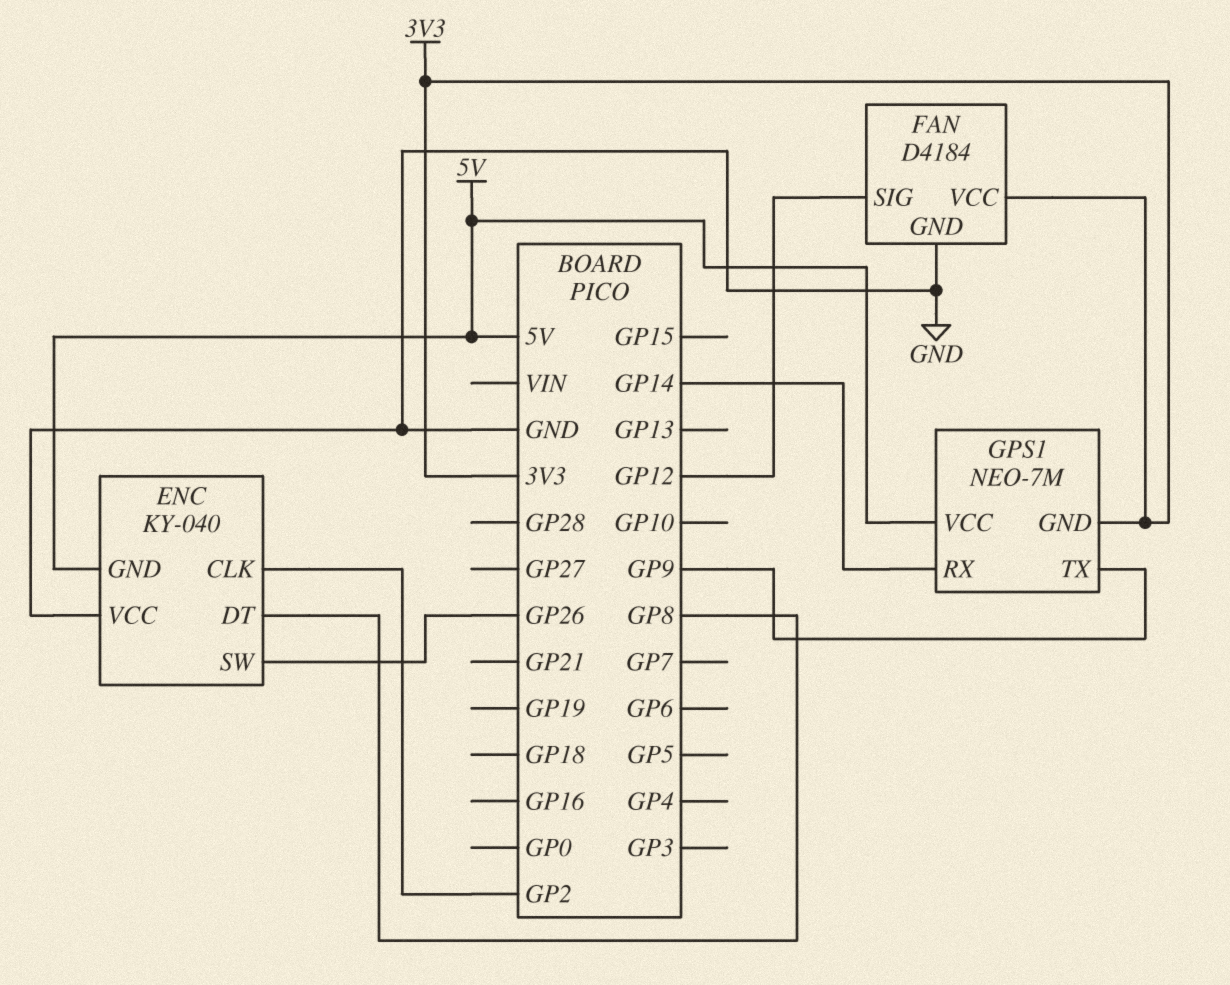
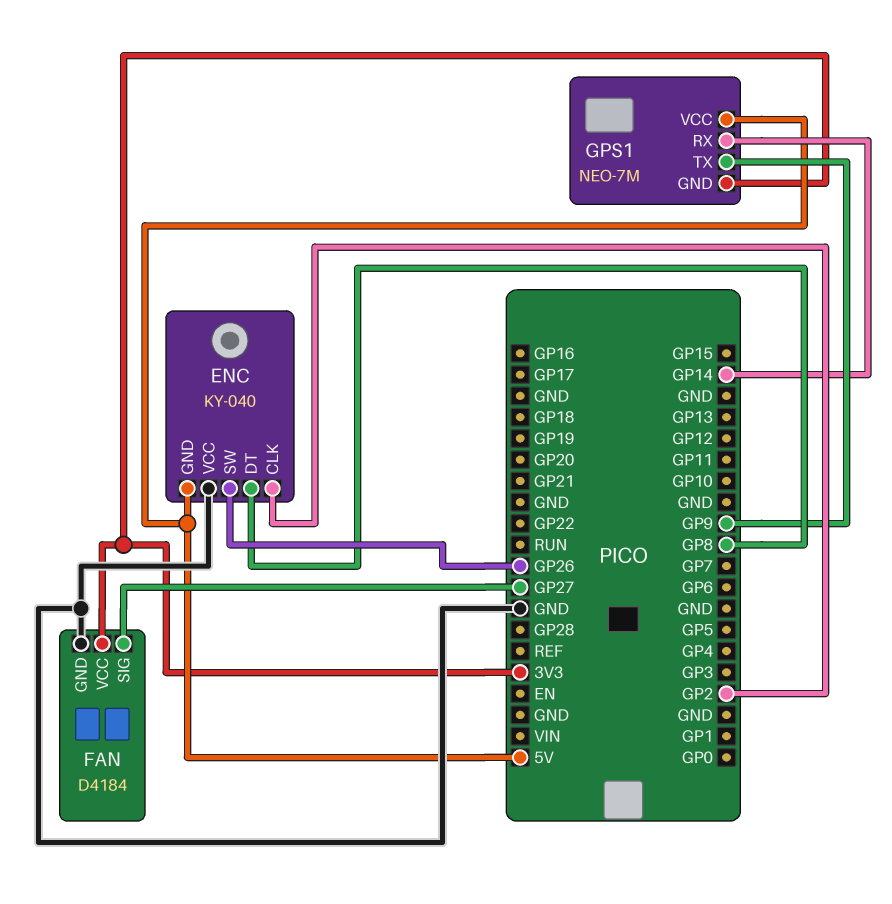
FAN pin SIG: GP12 -> GP27

